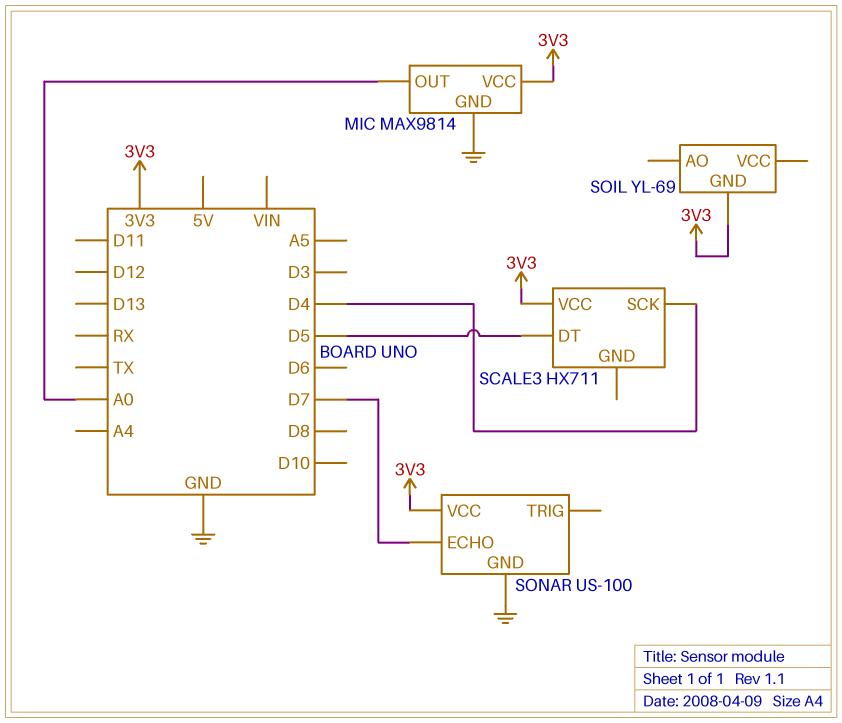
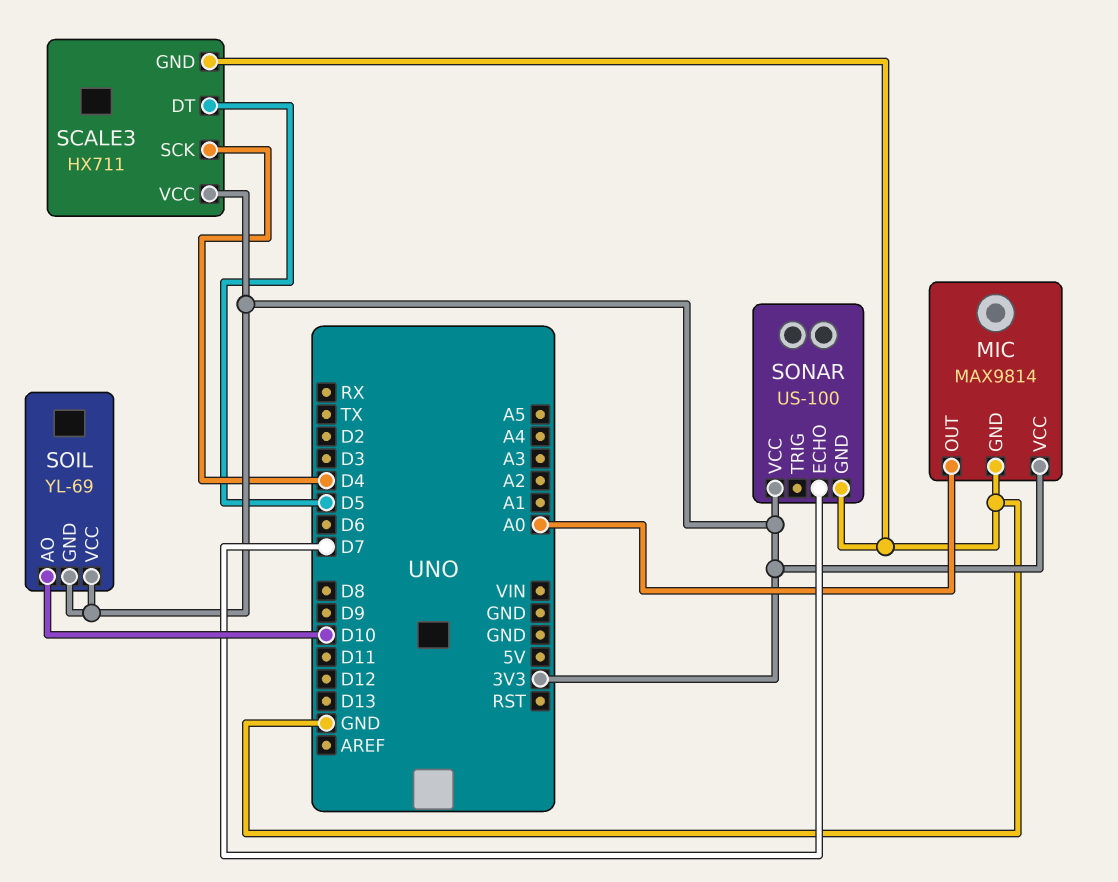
SCALE3 pin GND: none -> GND
SOIL pin AO: none -> D10
SOIL pin VCC: none -> 3V3

